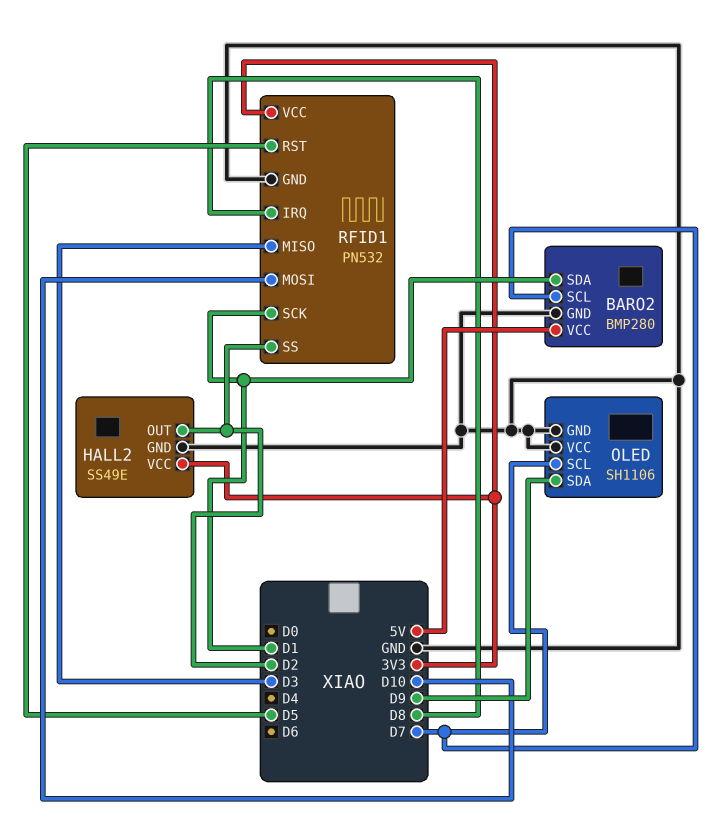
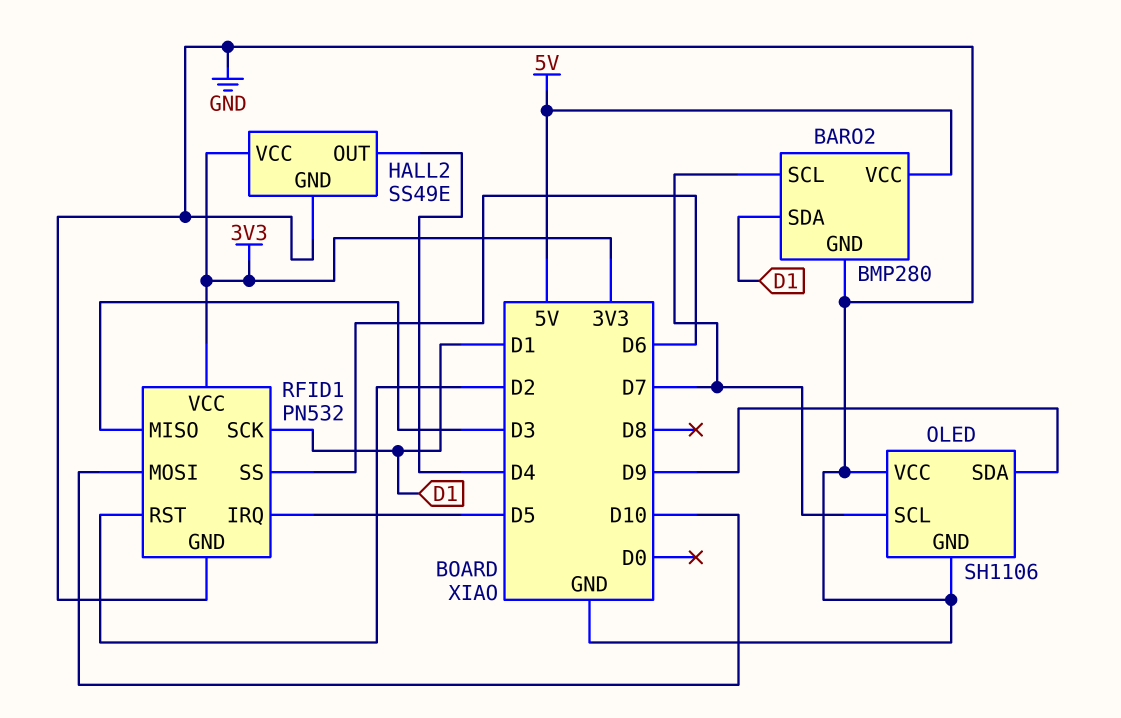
HALL2 pin OUT: D2 -> D4
RFID1 pin IRQ: D8 -> D5
RFID1 pin RST: D5 -> D2
RFID1 pin SS: D2 -> D6

